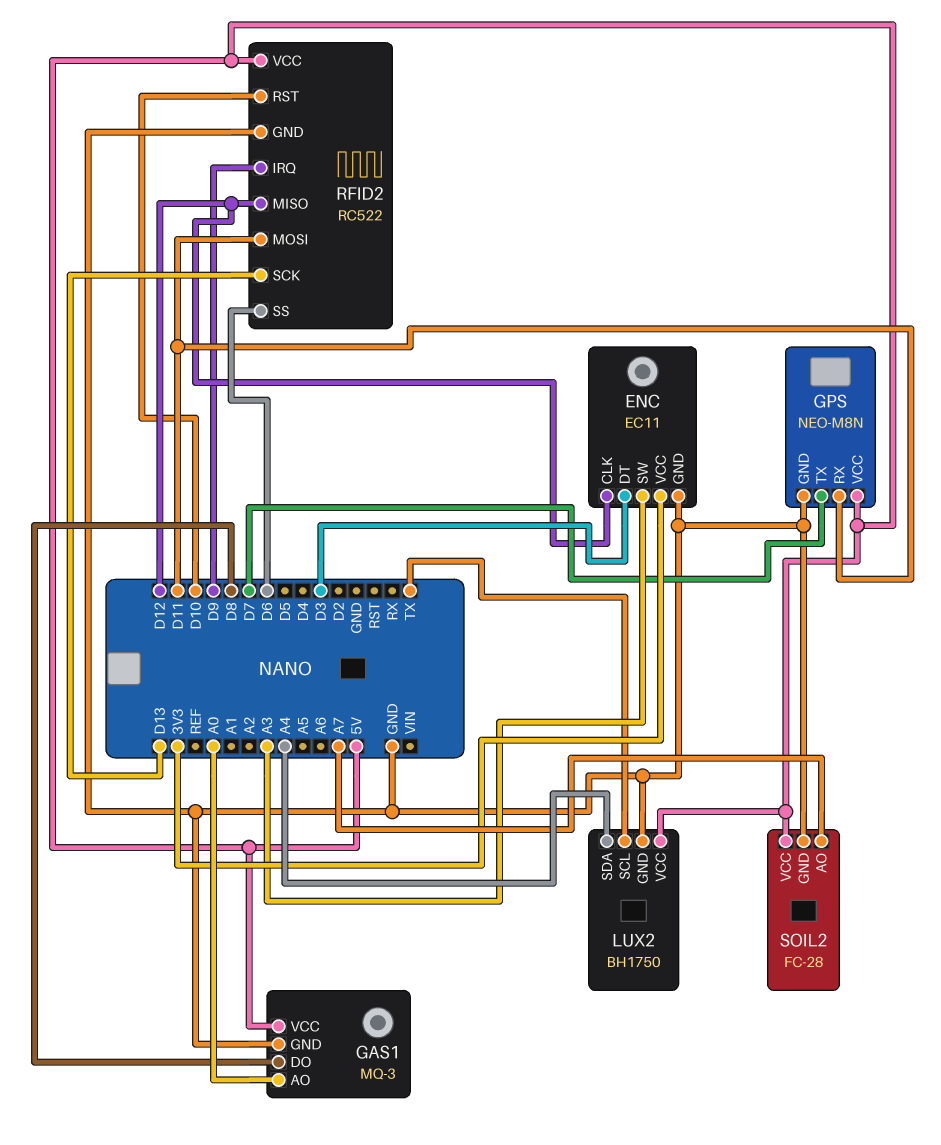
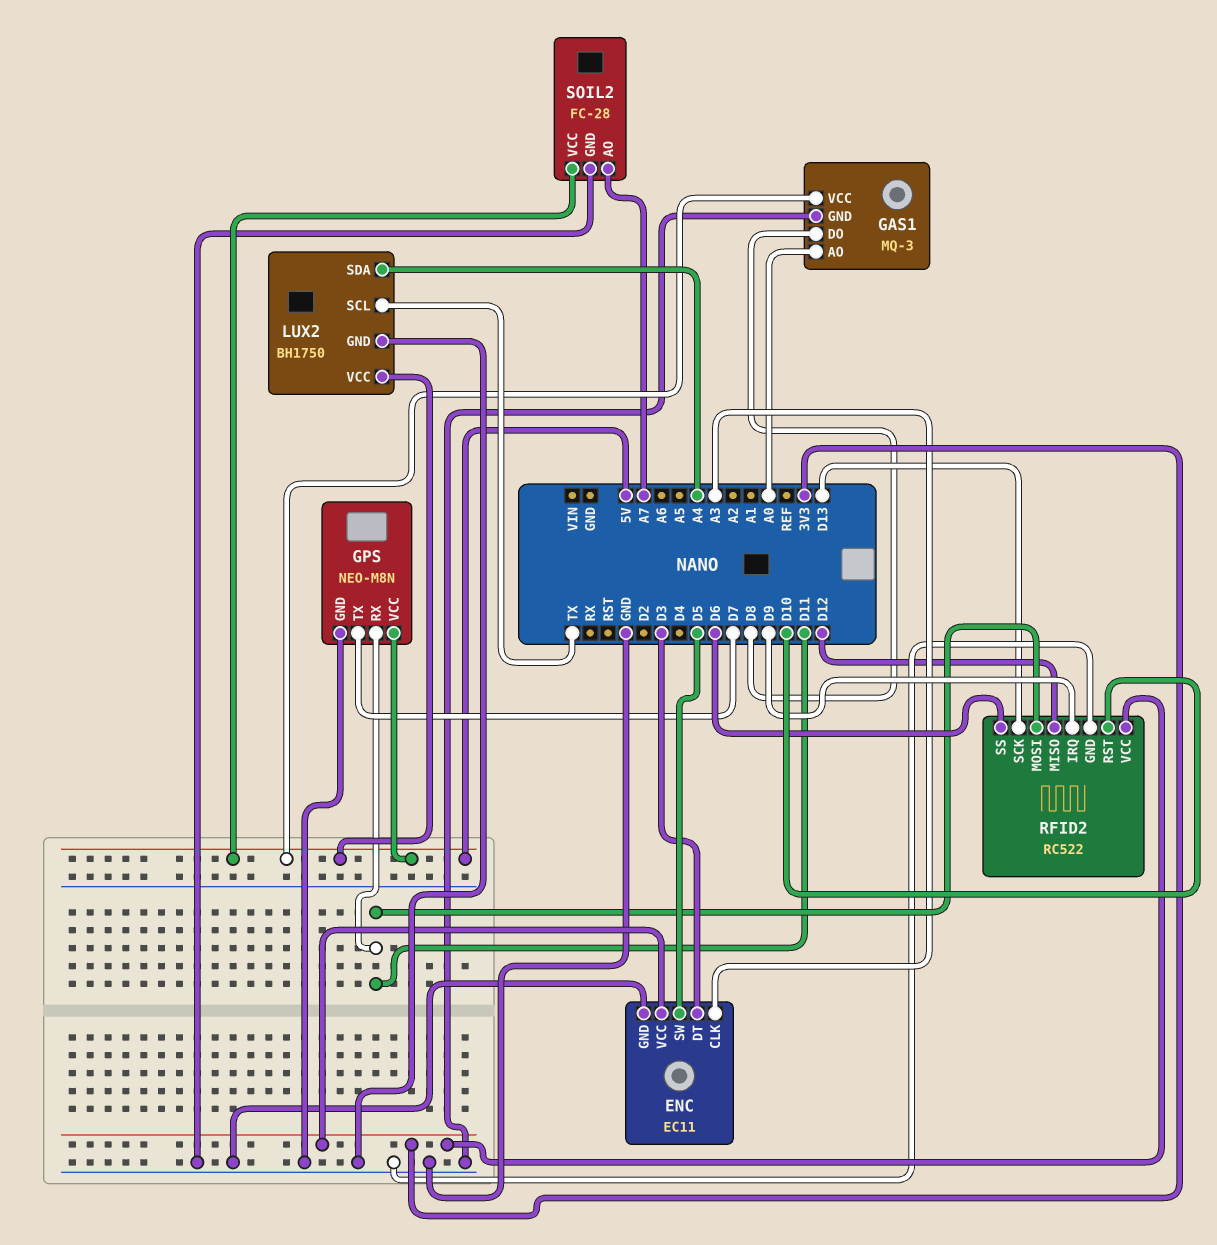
ENC pin CLK: D12 -> A3
ENC pin SW: A3 -> D5
RFID2 pin VCC: 5V -> 3V3

